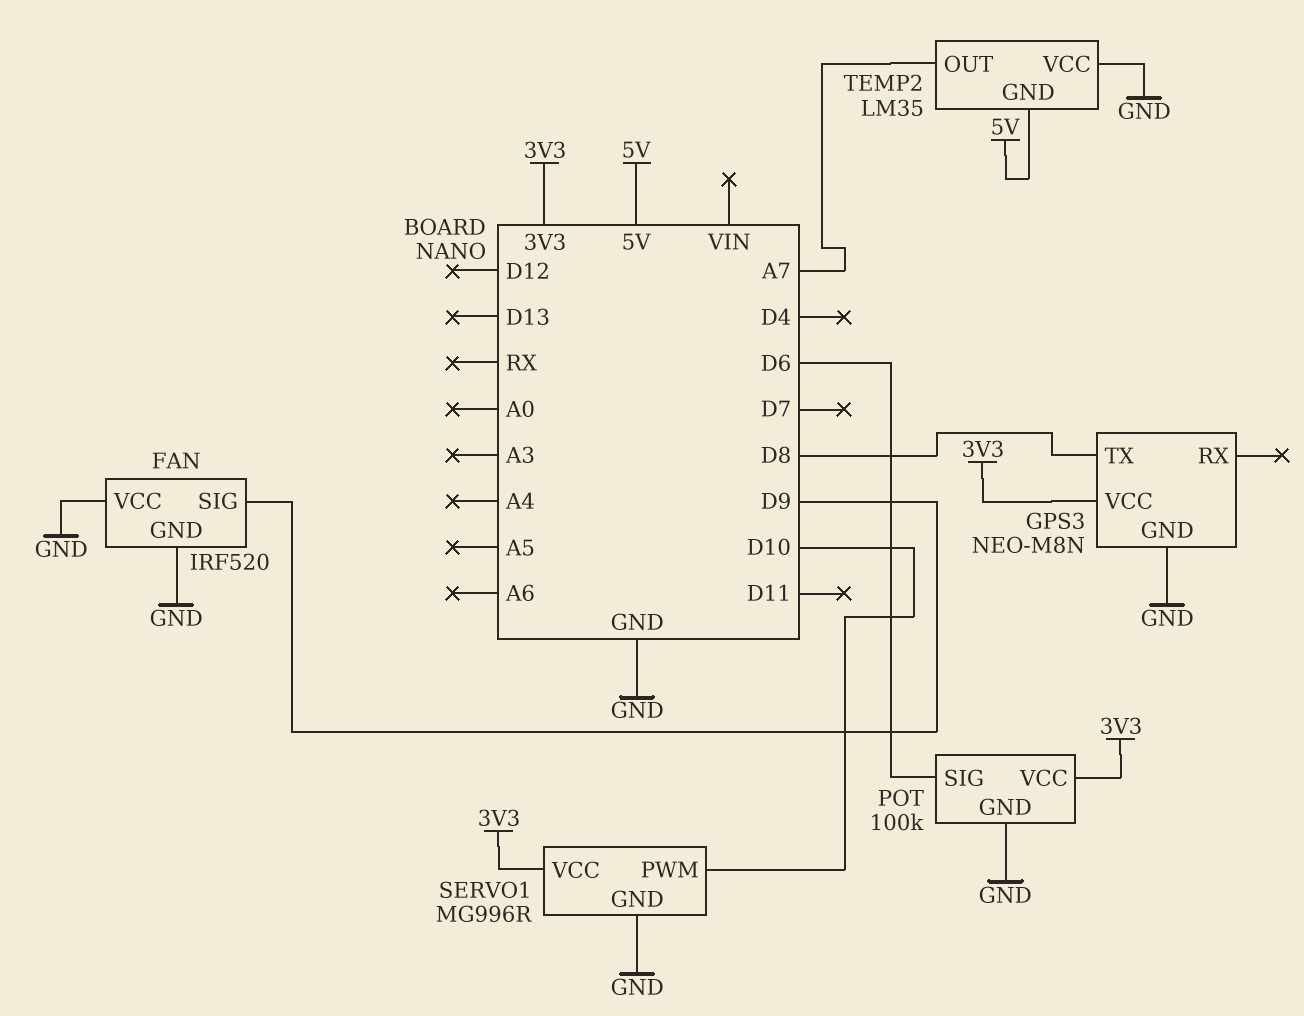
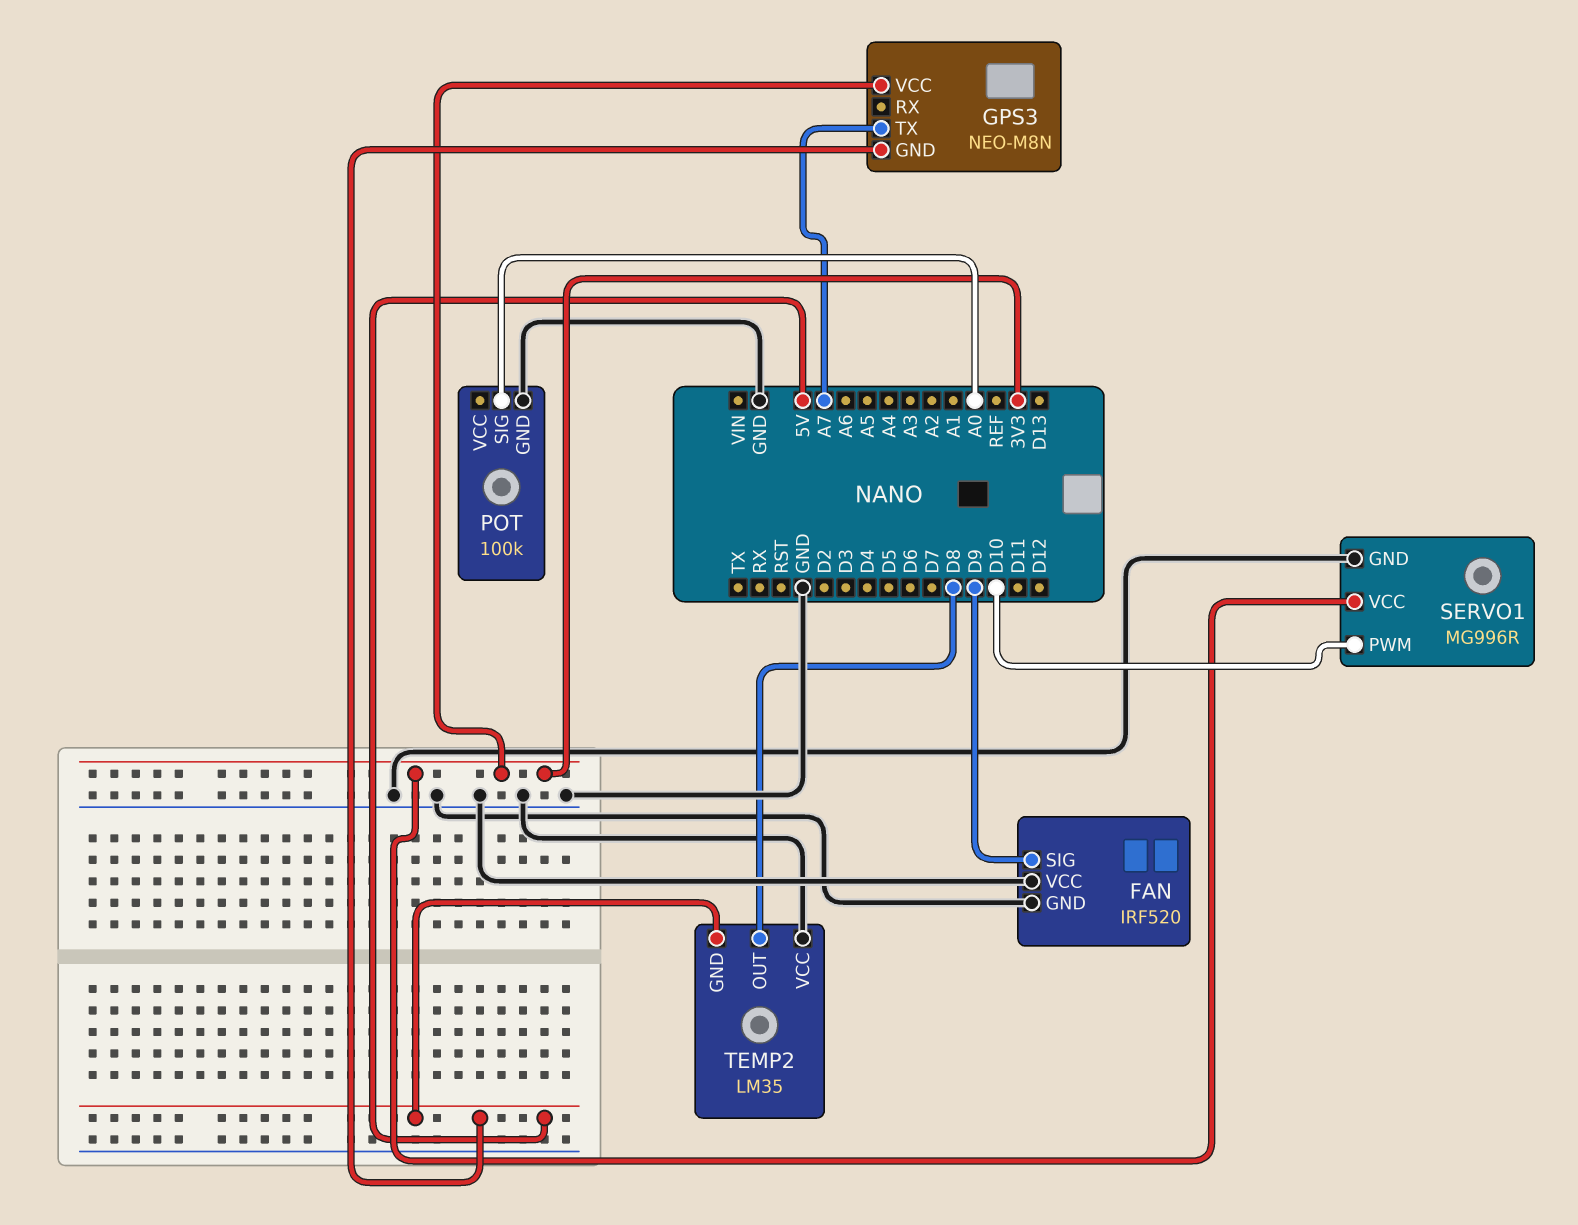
GPS3 pin GND: GND -> 5V
GPS3 pin TX: D8 -> A7
POT pin SIG: D6 -> A0
POT pin VCC: 3V3 -> none
TEMP2 pin OUT: A7 -> D8

